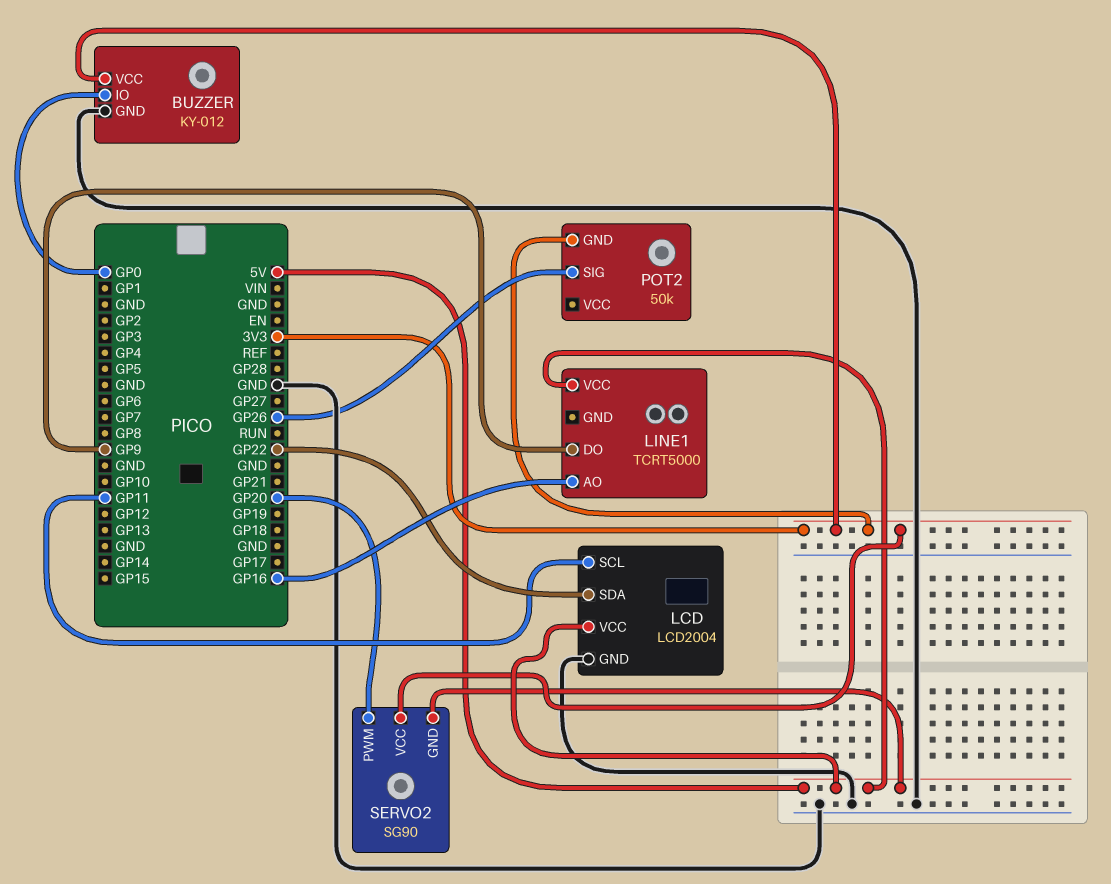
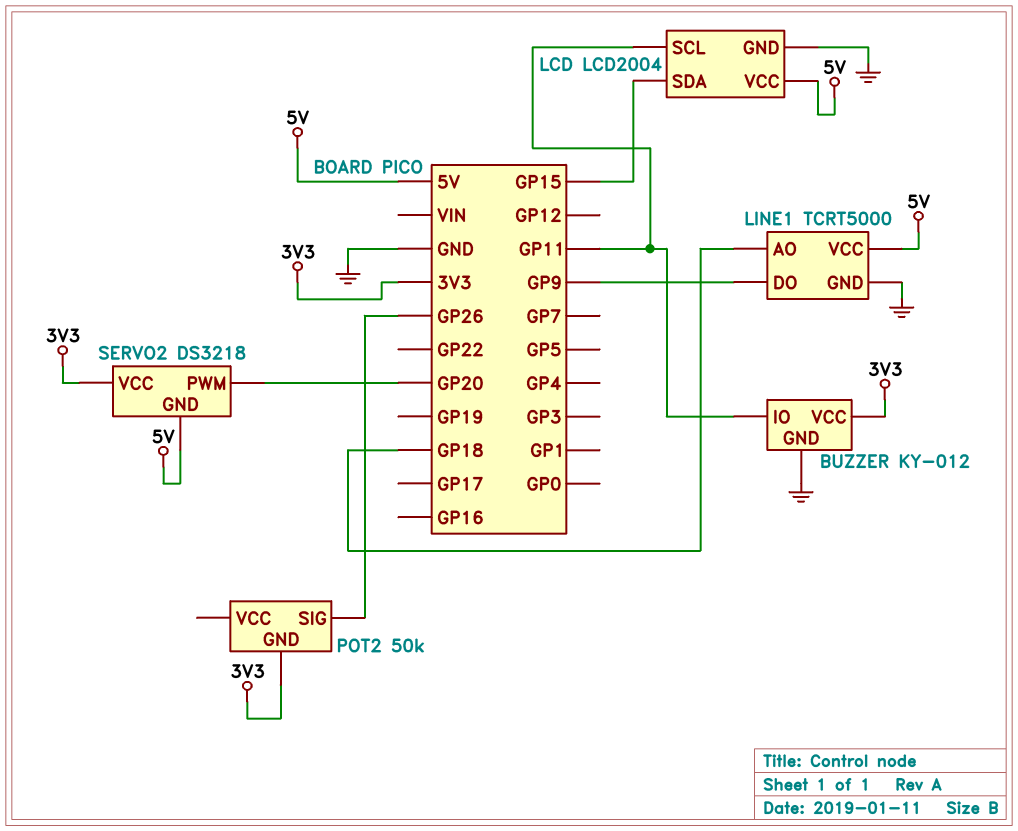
BUZZER pin IO: GP0 -> GP11
LCD pin SDA: GP22 -> GP15
LINE1 pin AO: GP16 -> GP18
LINE1 pin GND: none -> GND
SERVO2: SG90 -> DS3218

